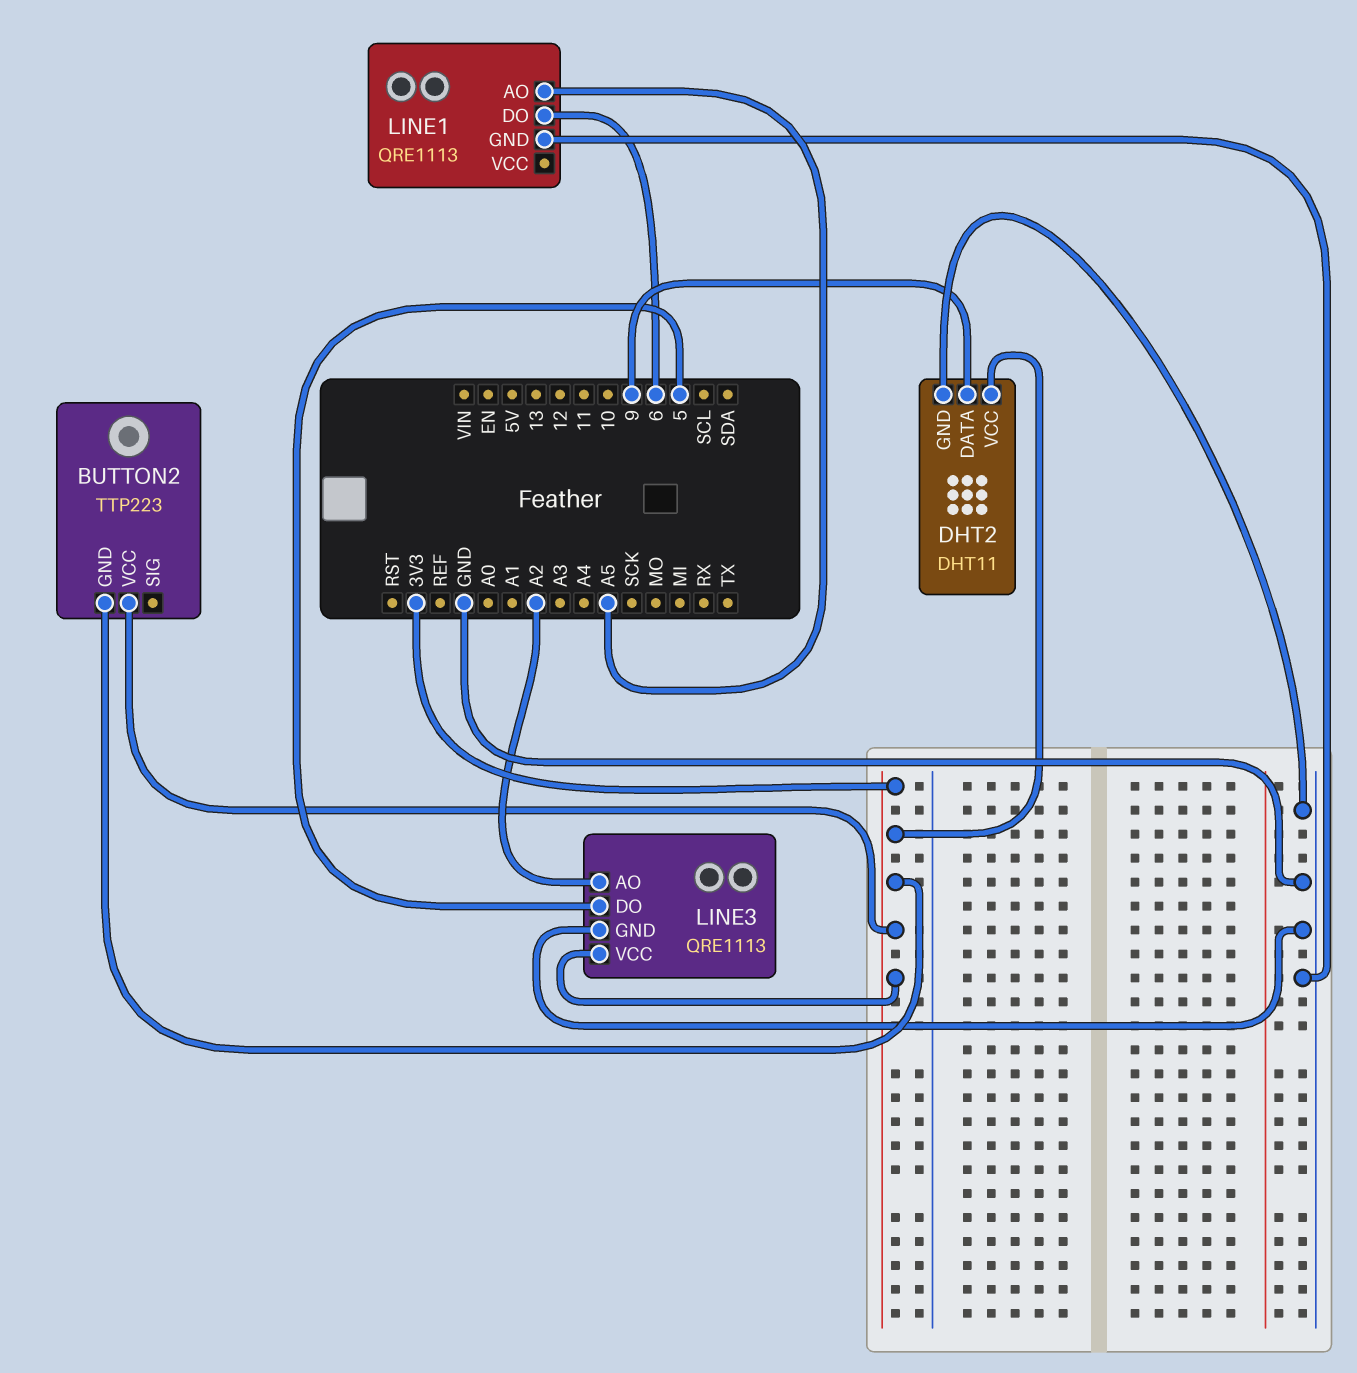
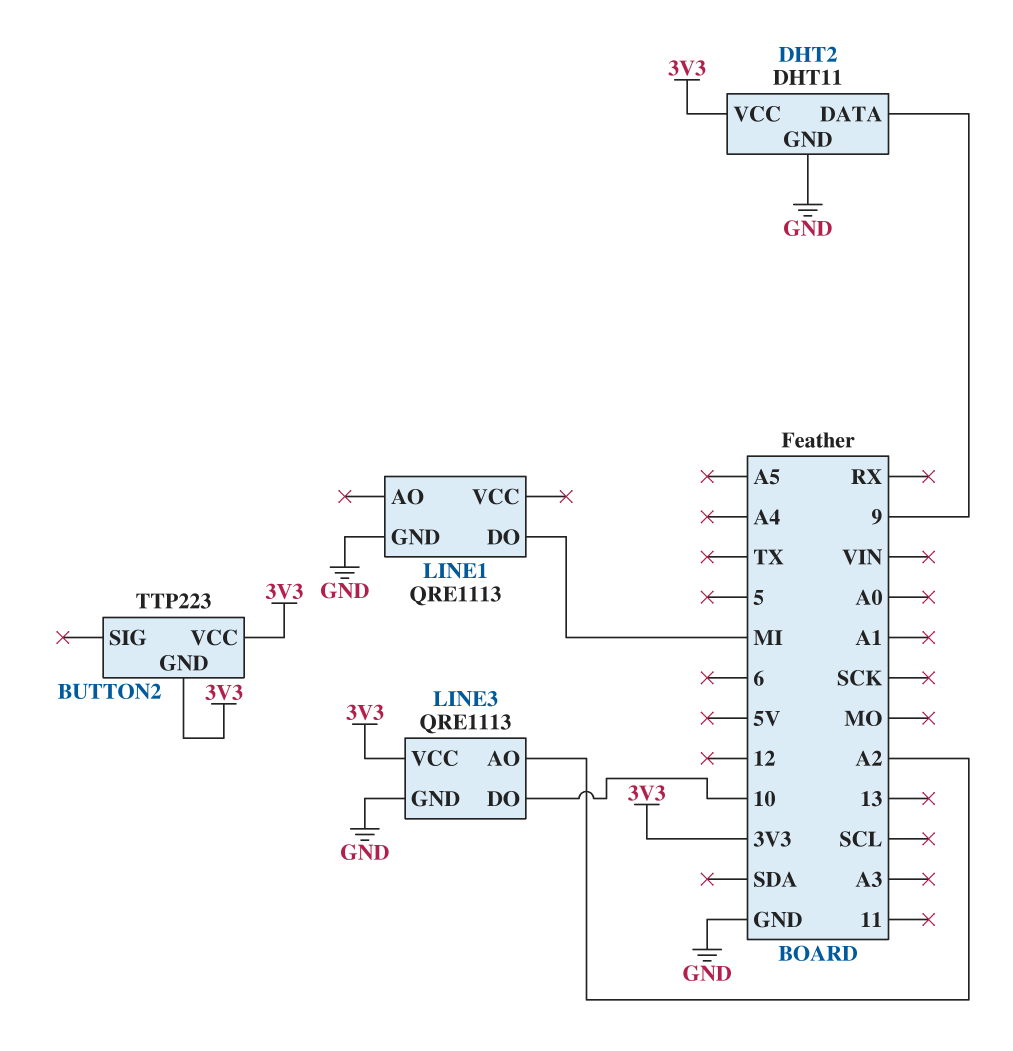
LINE1 pin AO: A5 -> none
LINE1 pin DO: 6 -> MI
LINE3 pin DO: 5 -> 10

